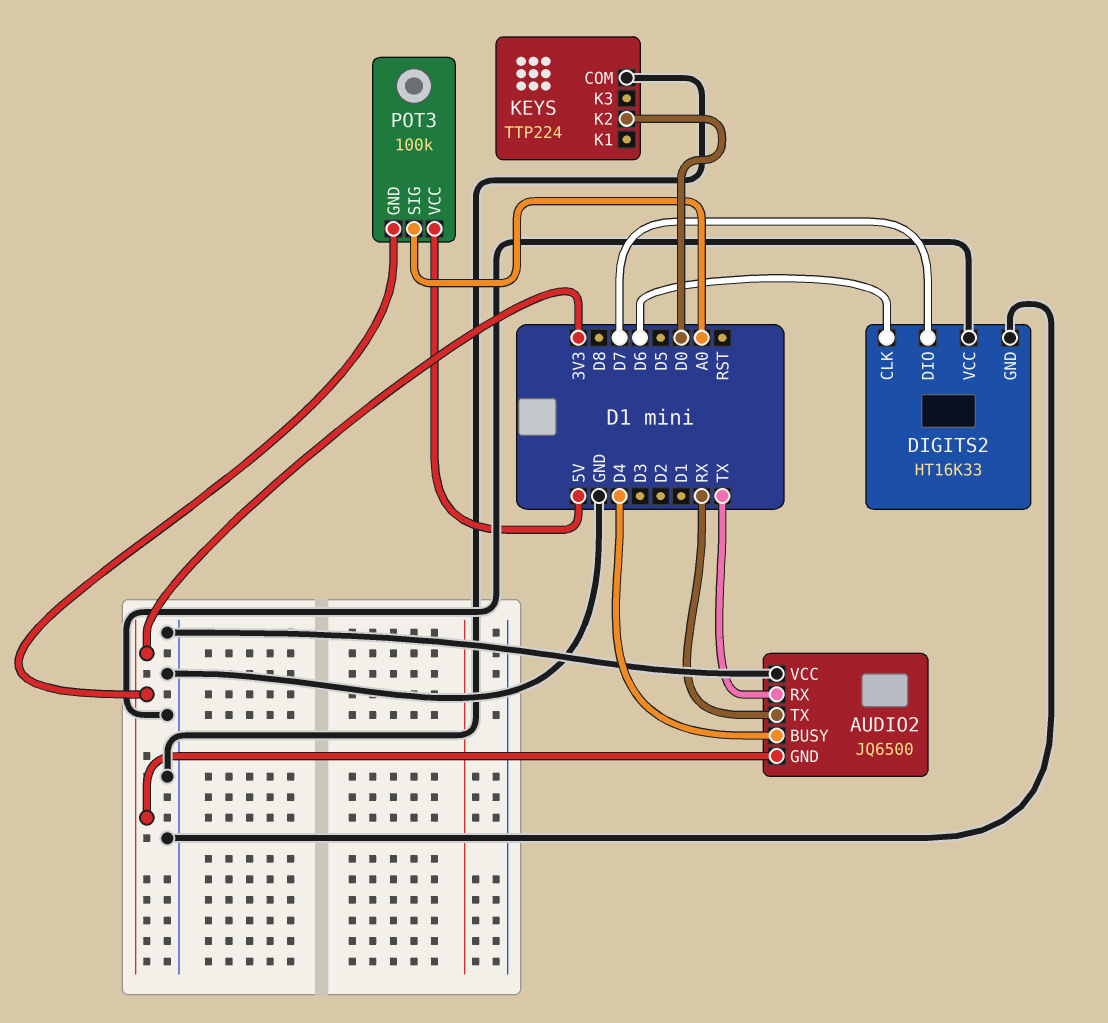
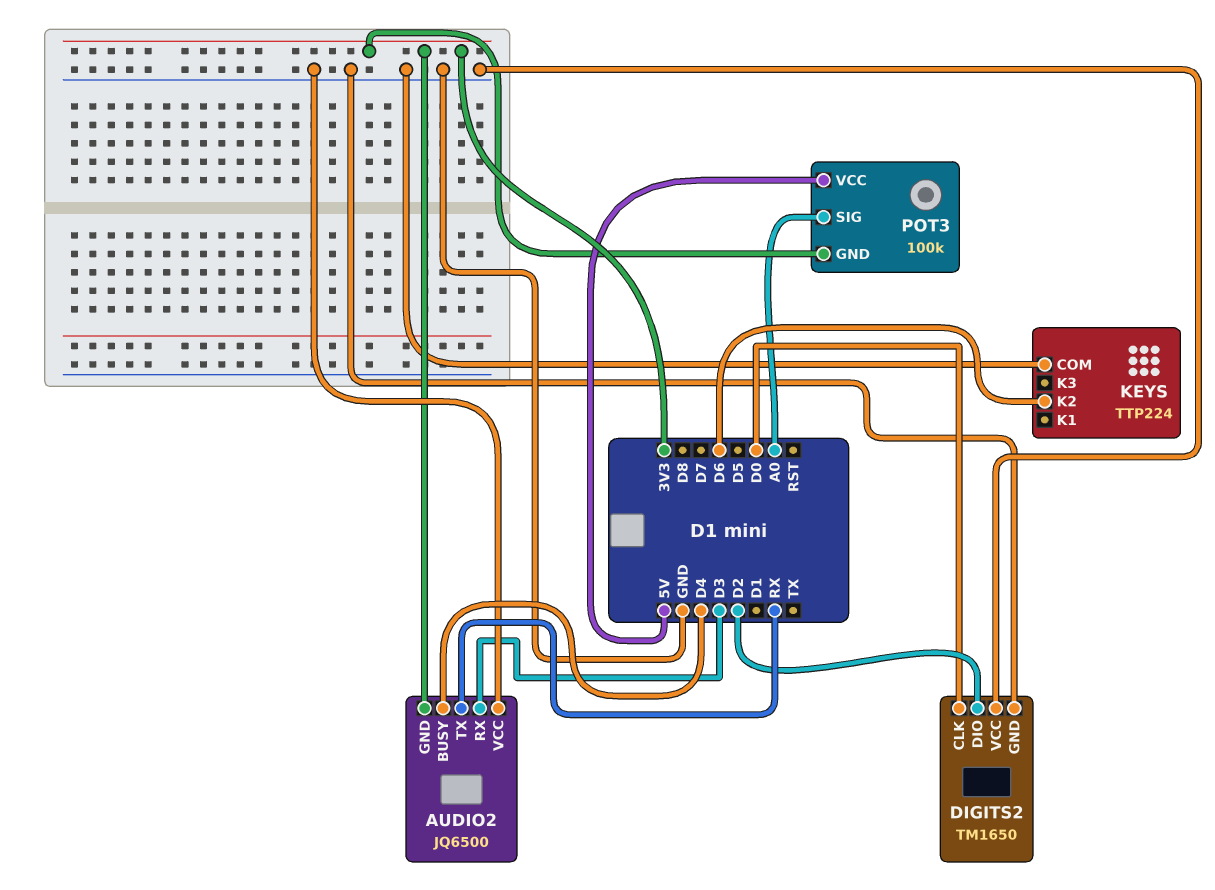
AUDIO2 pin RX: TX -> D3
DIGITS2: HT16K33 -> TM1650
DIGITS2 pin CLK: D6 -> D0
DIGITS2 pin DIO: D7 -> D2
KEYS pin K2: D0 -> D6

